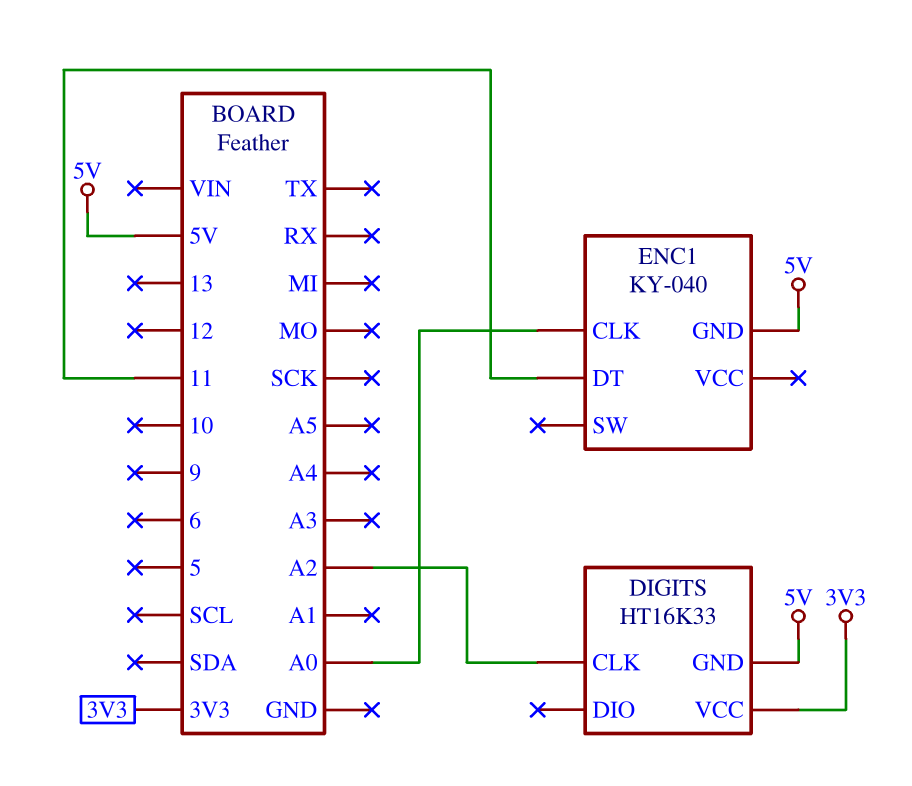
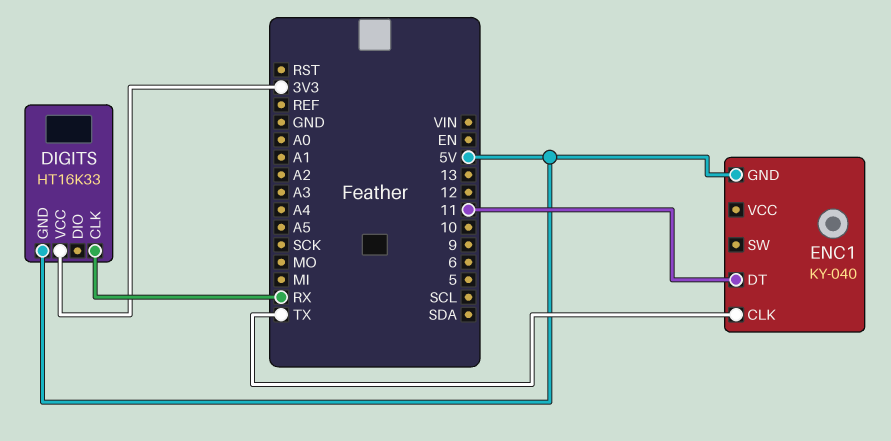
DIGITS pin CLK: A2 -> RX
ENC1 pin CLK: A0 -> TX

